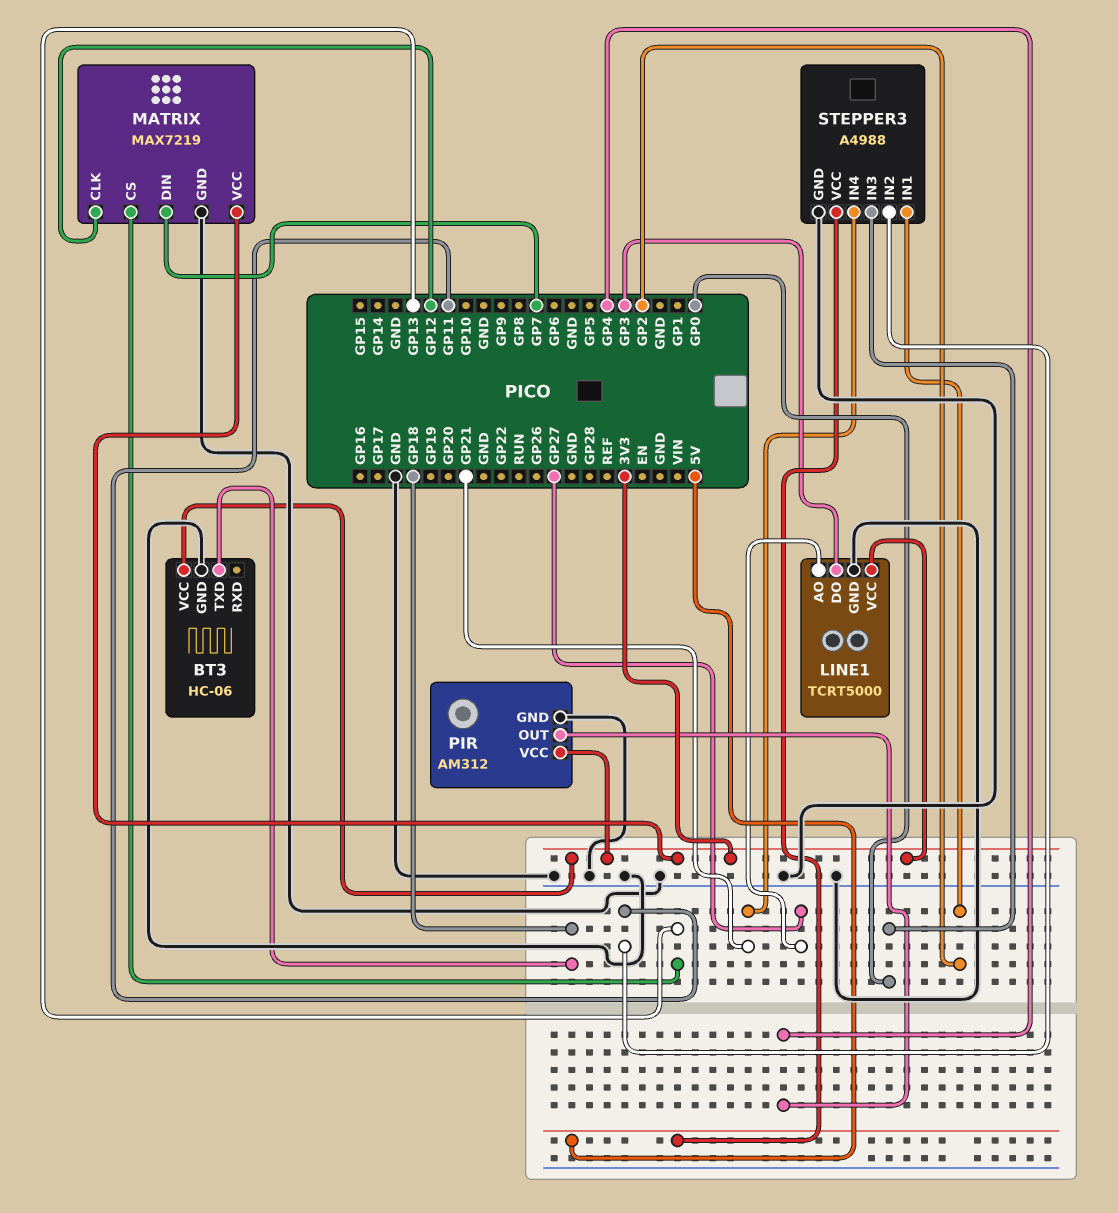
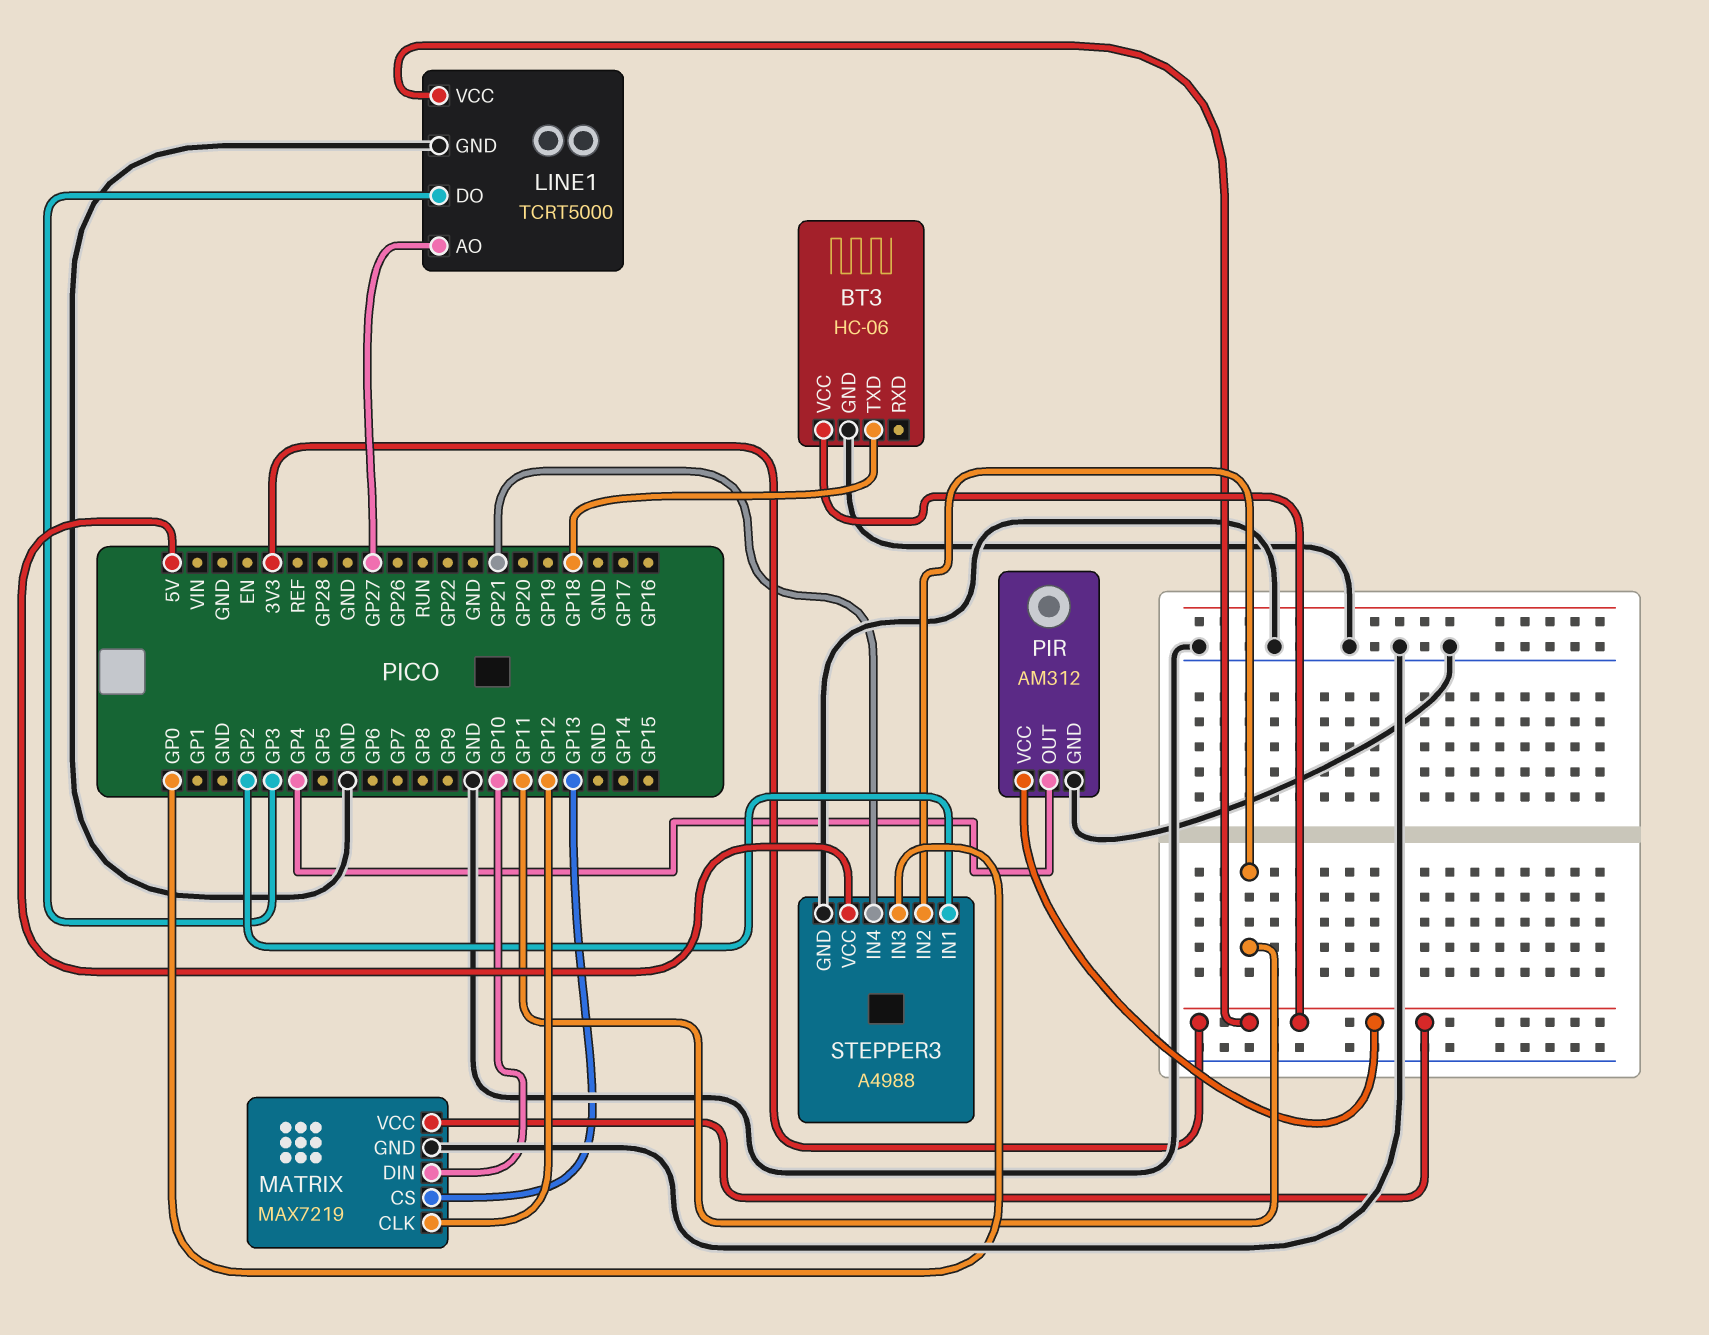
MATRIX pin DIN: GP7 -> GP10

